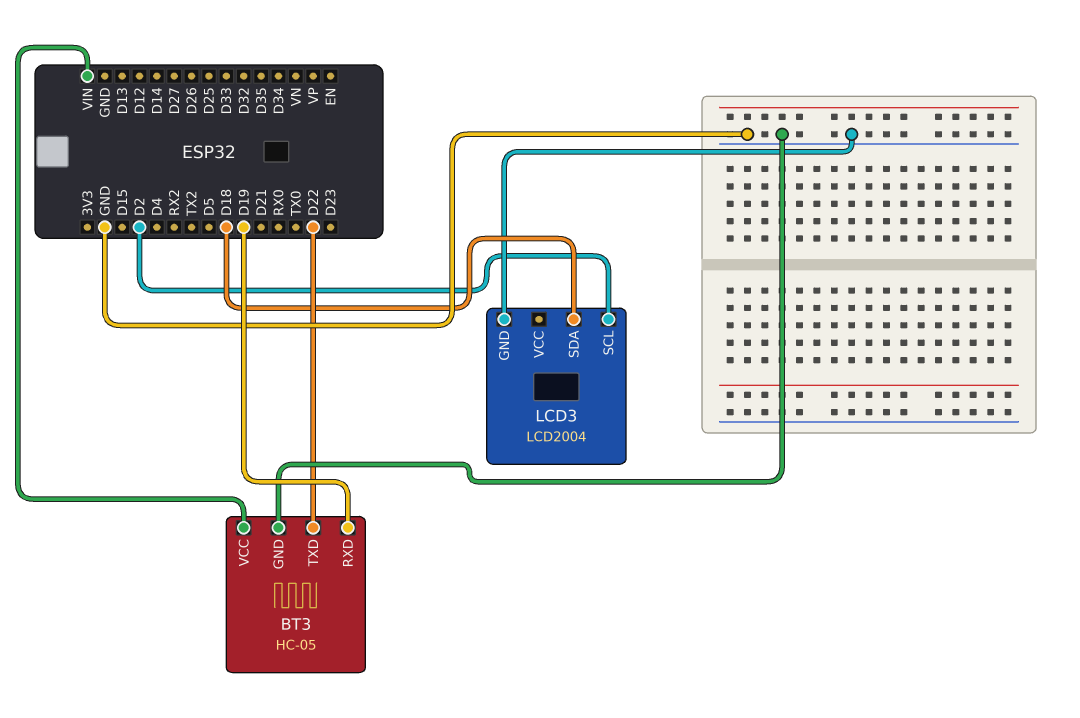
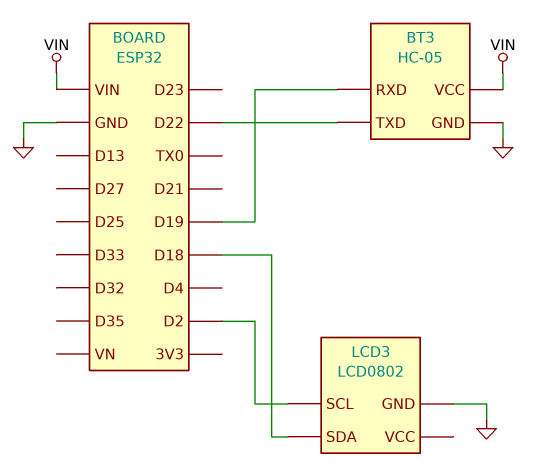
LCD3: LCD2004 -> LCD0802

